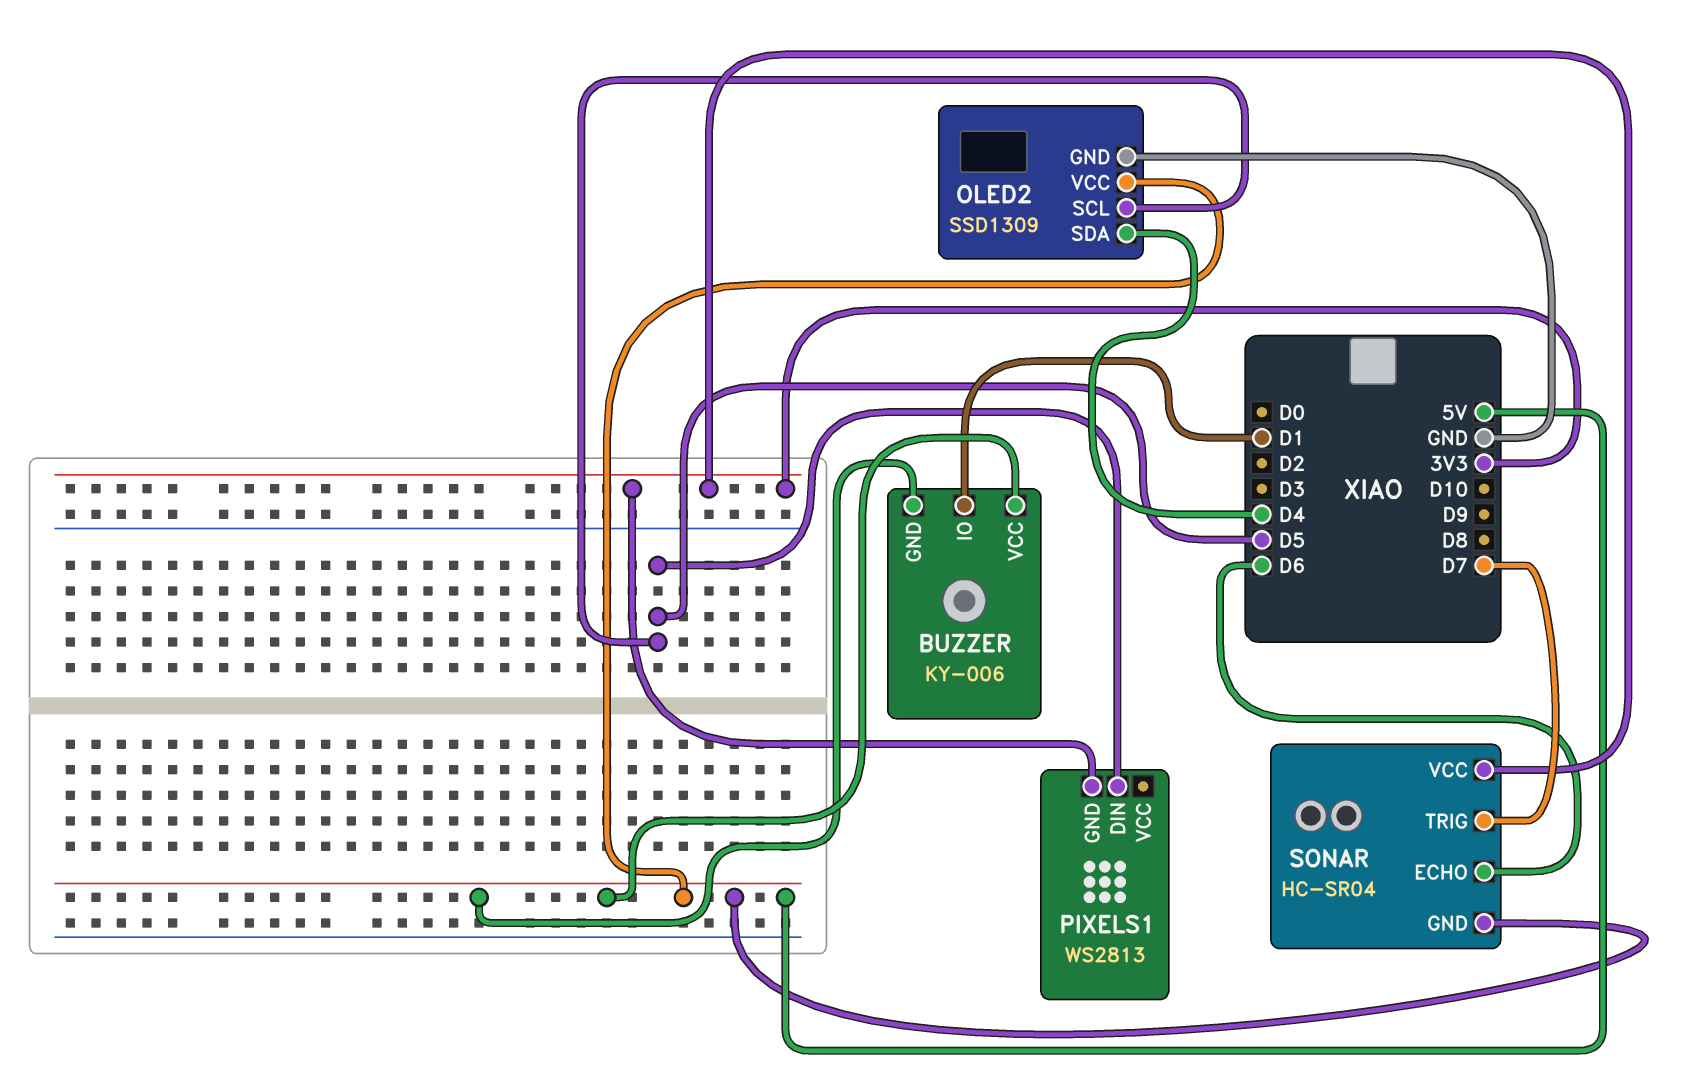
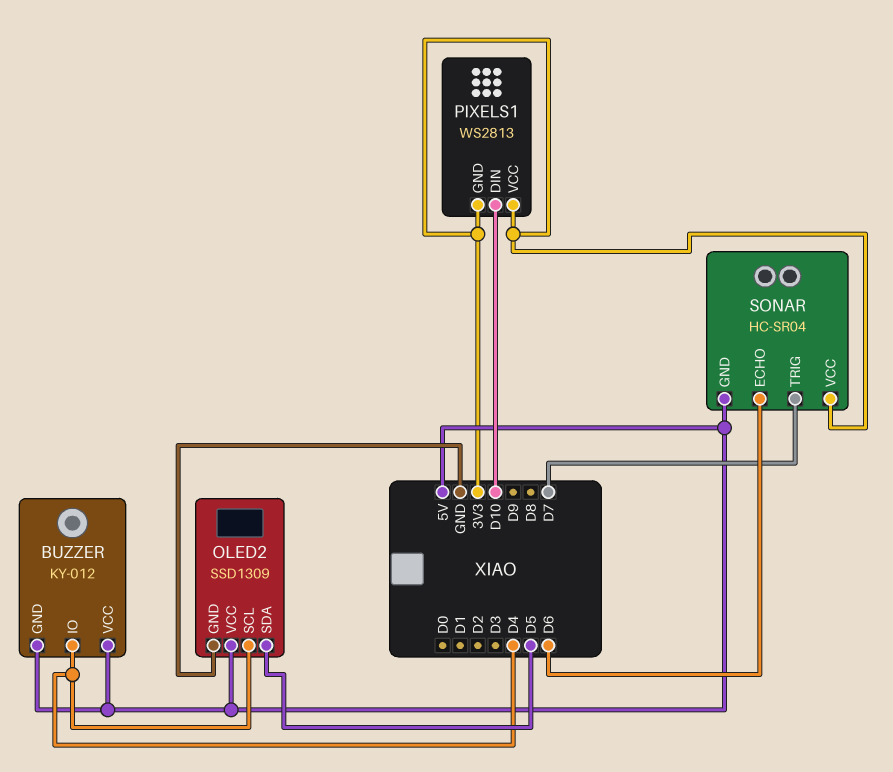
BUZZER: KY-006 -> KY-012
BUZZER pin IO: D1 -> D4
OLED2 pin SCL: D5 -> D4
OLED2 pin SDA: D4 -> D5
PIXELS1 pin DIN: D5 -> D10
PIXELS1 pin VCC: none -> 3V3

